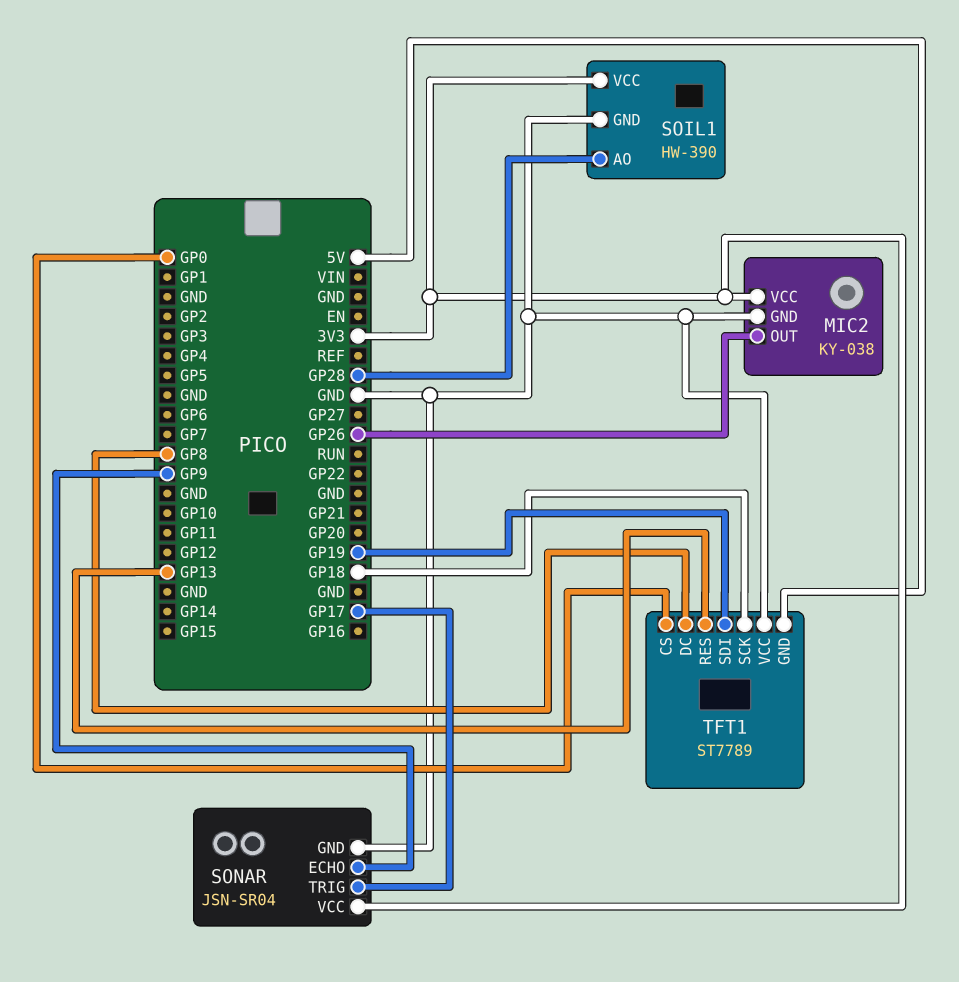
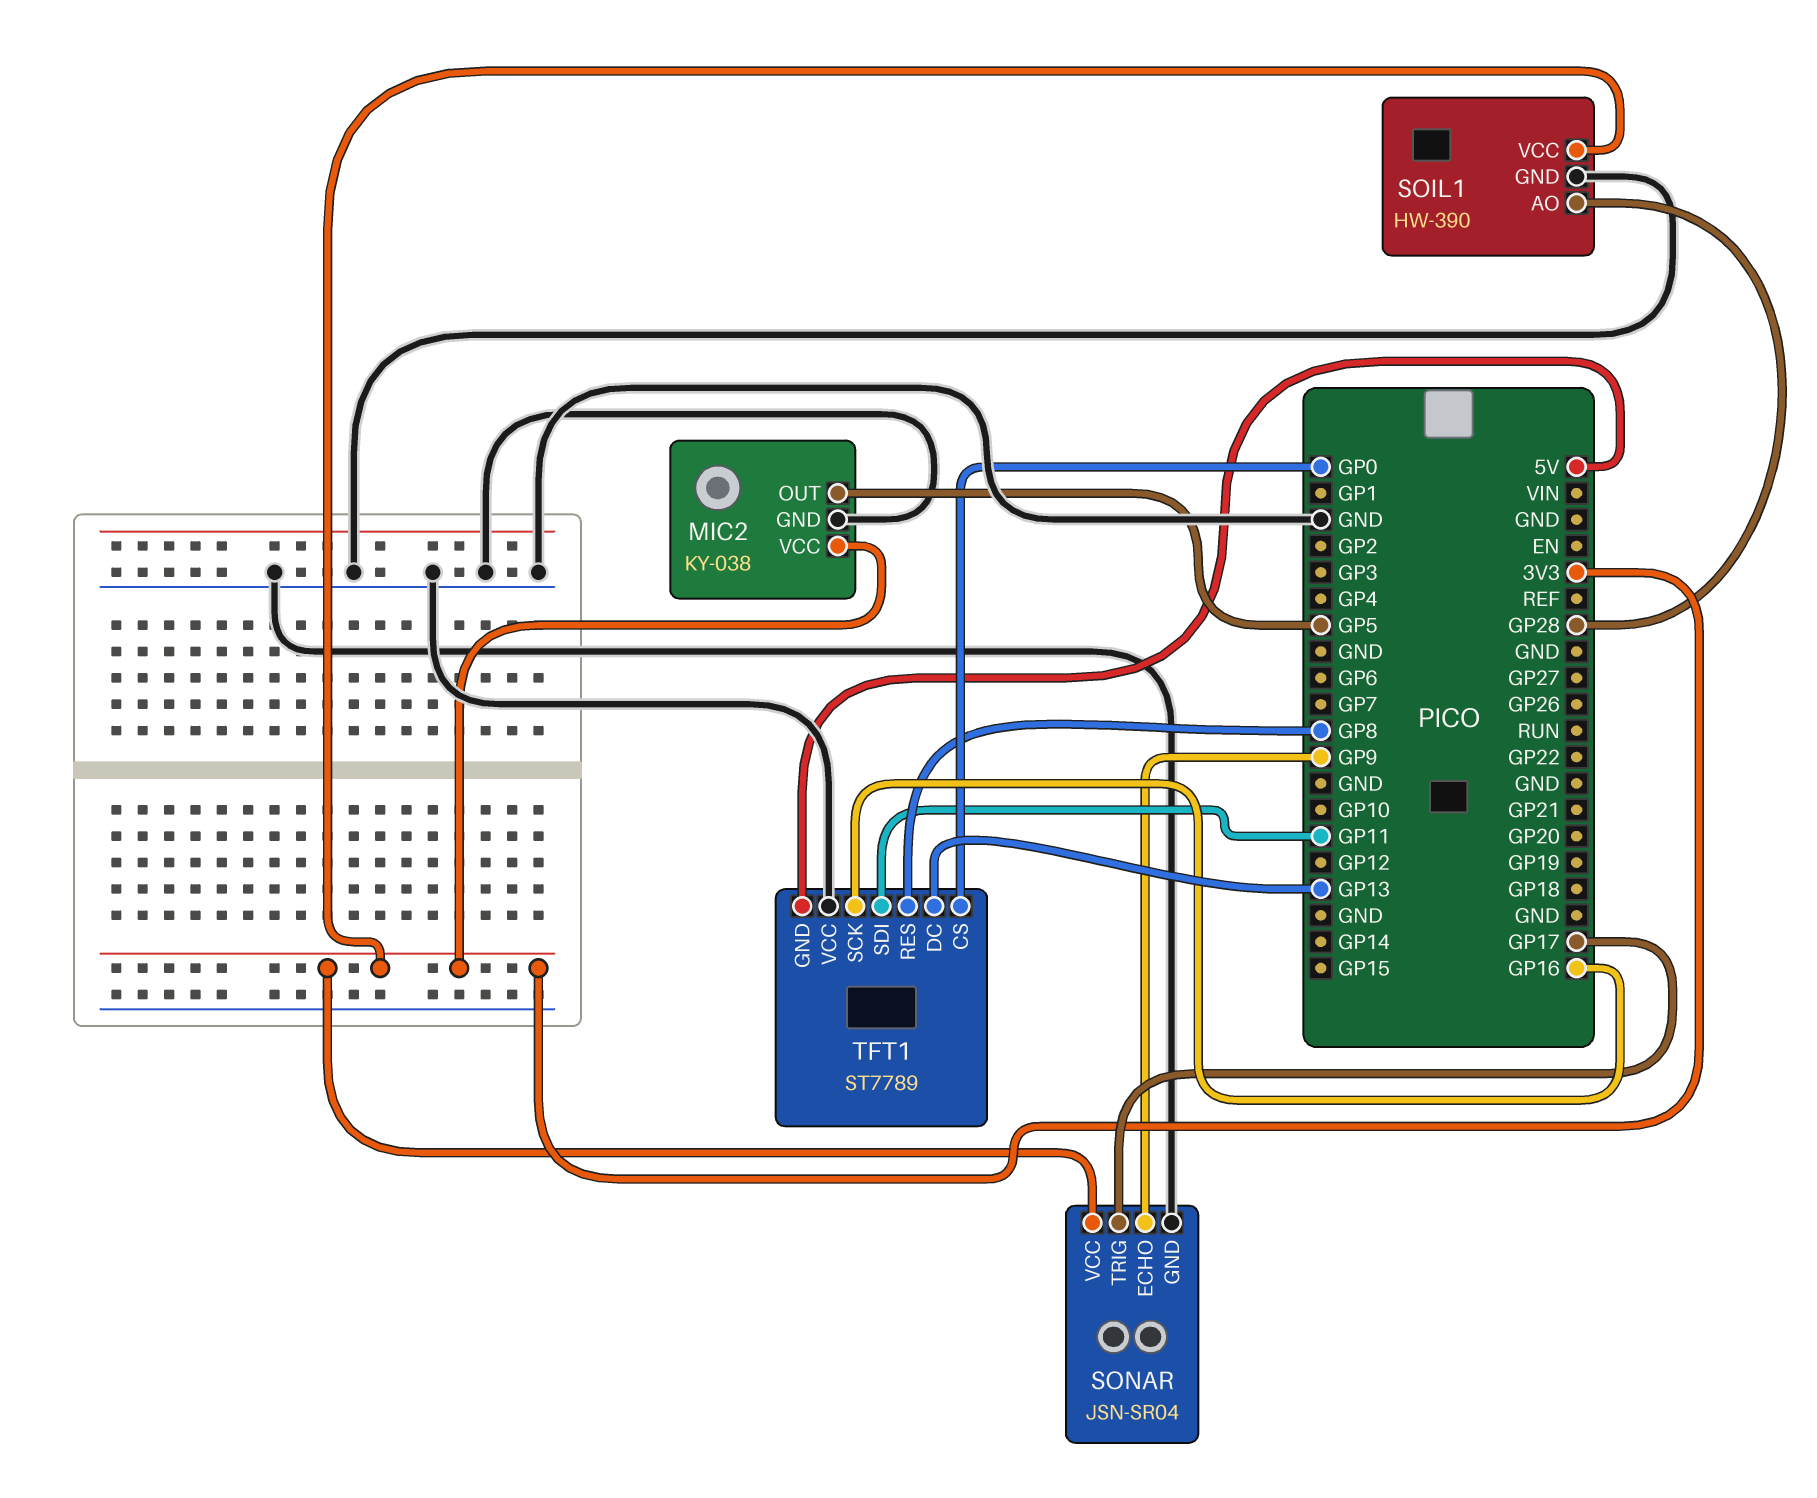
MIC2 pin OUT: GP26 -> GP5
TFT1 pin DC: GP8 -> GP13
TFT1 pin RES: GP13 -> GP8
TFT1 pin SCK: GP18 -> GP16
TFT1 pin SDI: GP19 -> GP11

